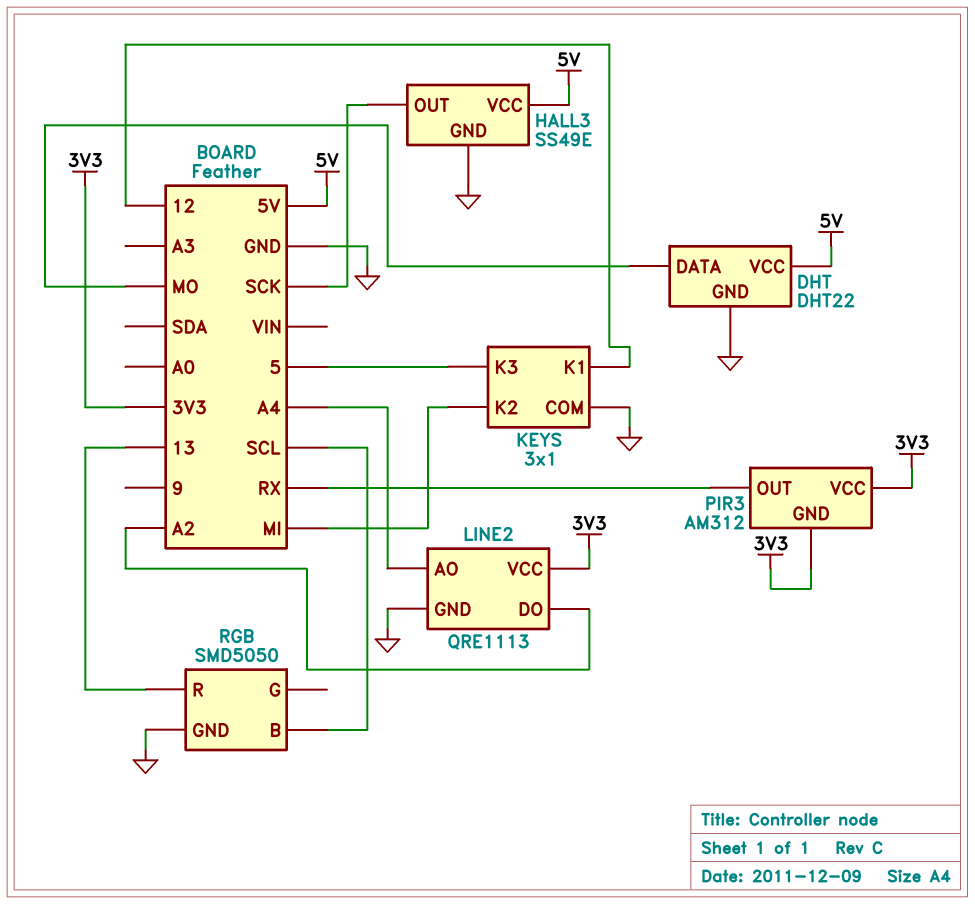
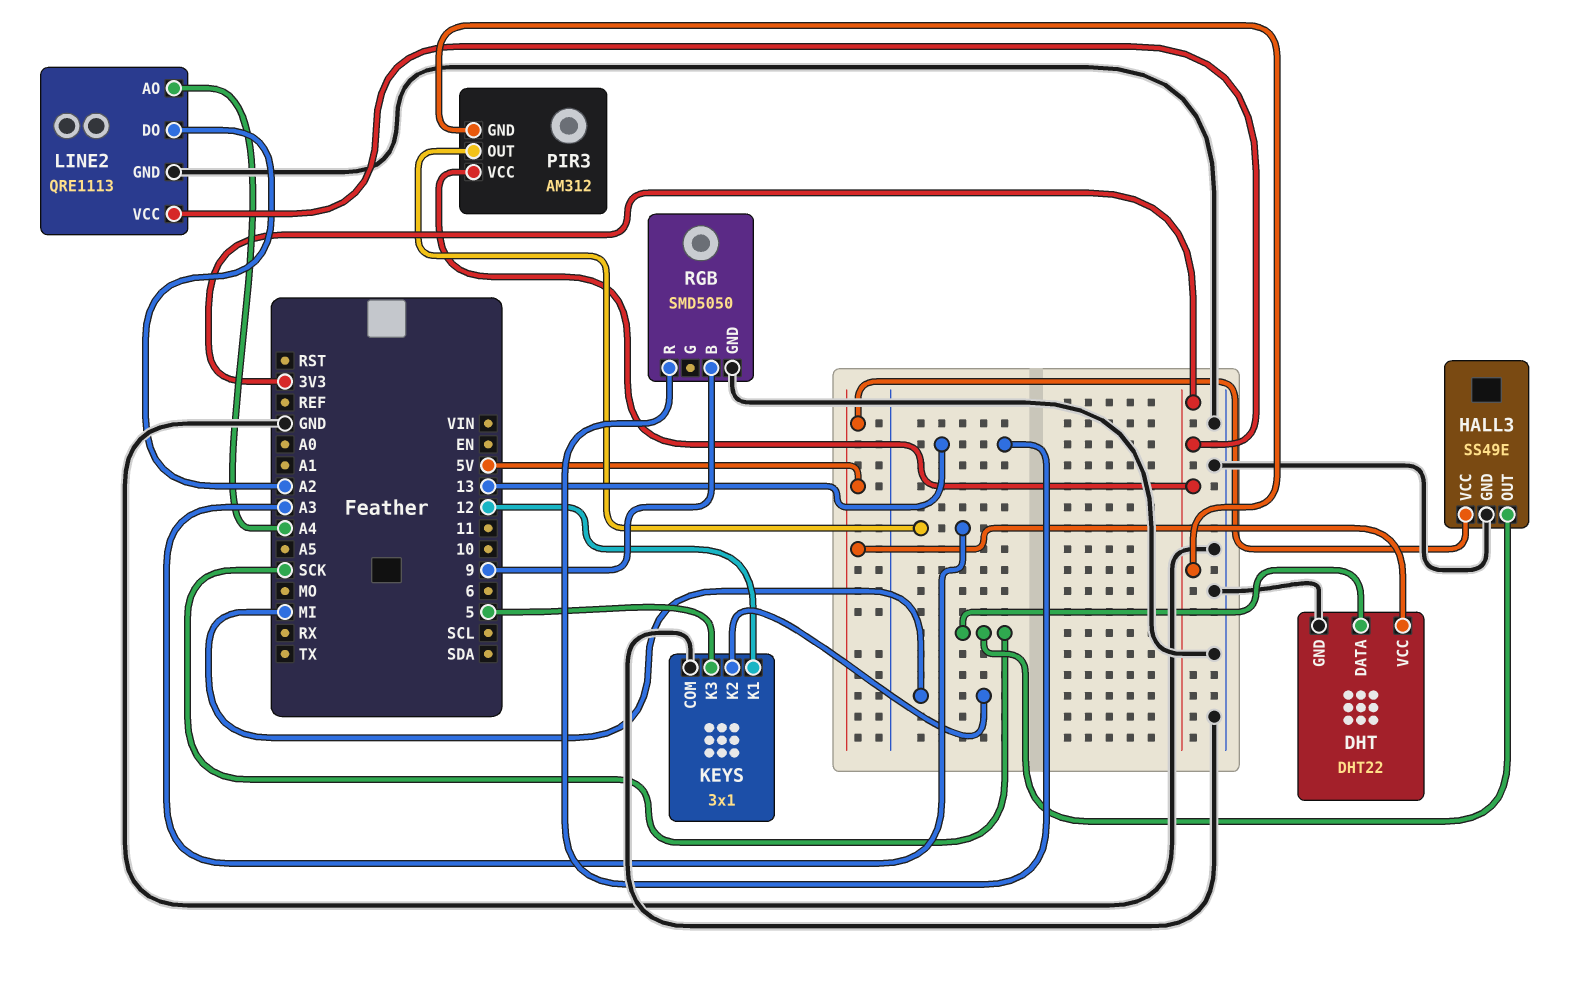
DHT pin DATA: MO -> SCK
PIR3 pin OUT: RX -> A3
RGB pin B: SCL -> 9

